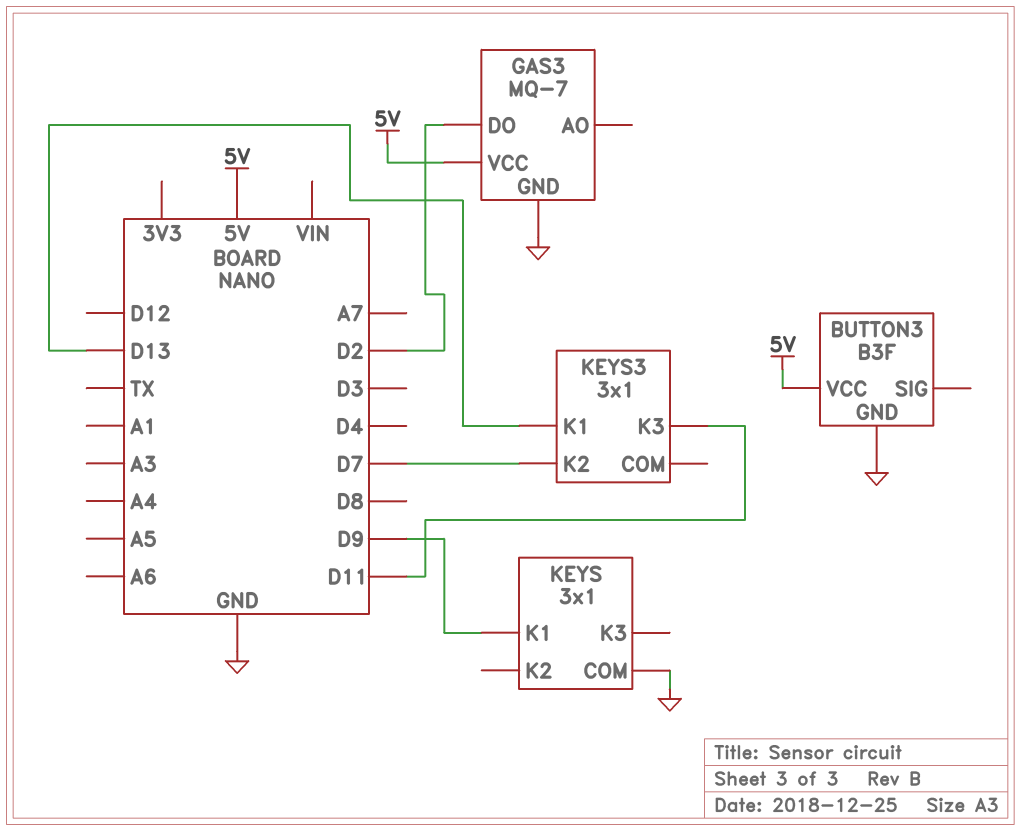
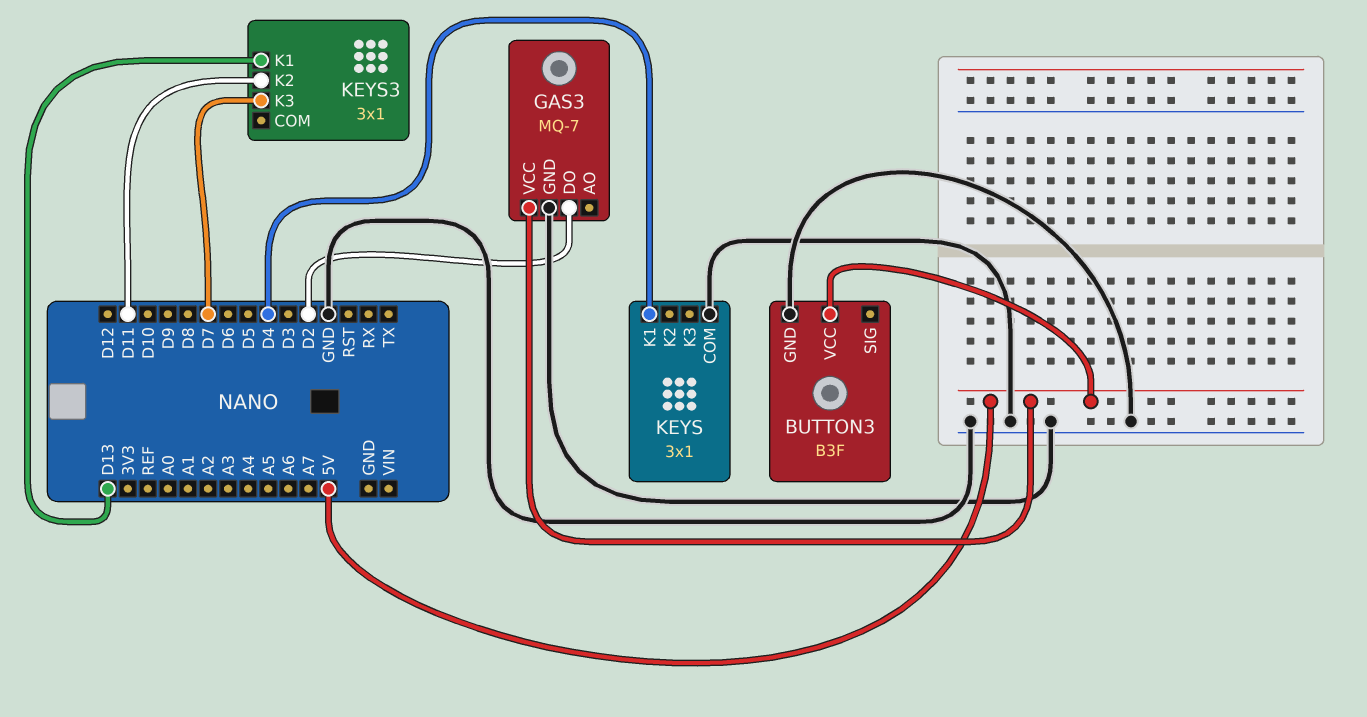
KEYS pin K1: D9 -> D4
KEYS3 pin K2: D7 -> D11
KEYS3 pin K3: D11 -> D7

